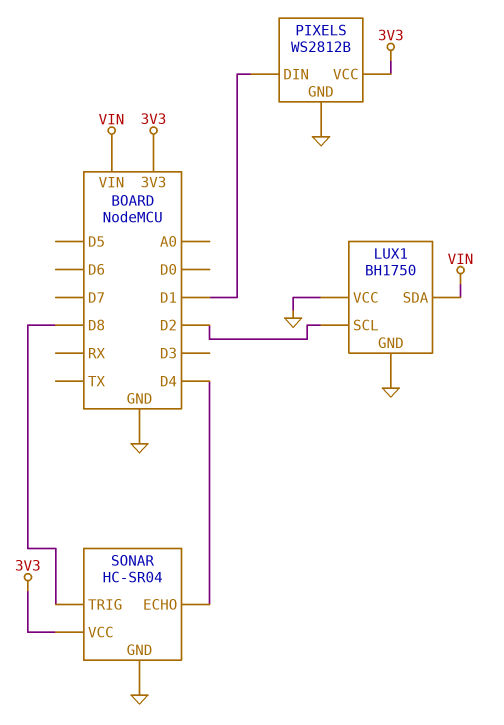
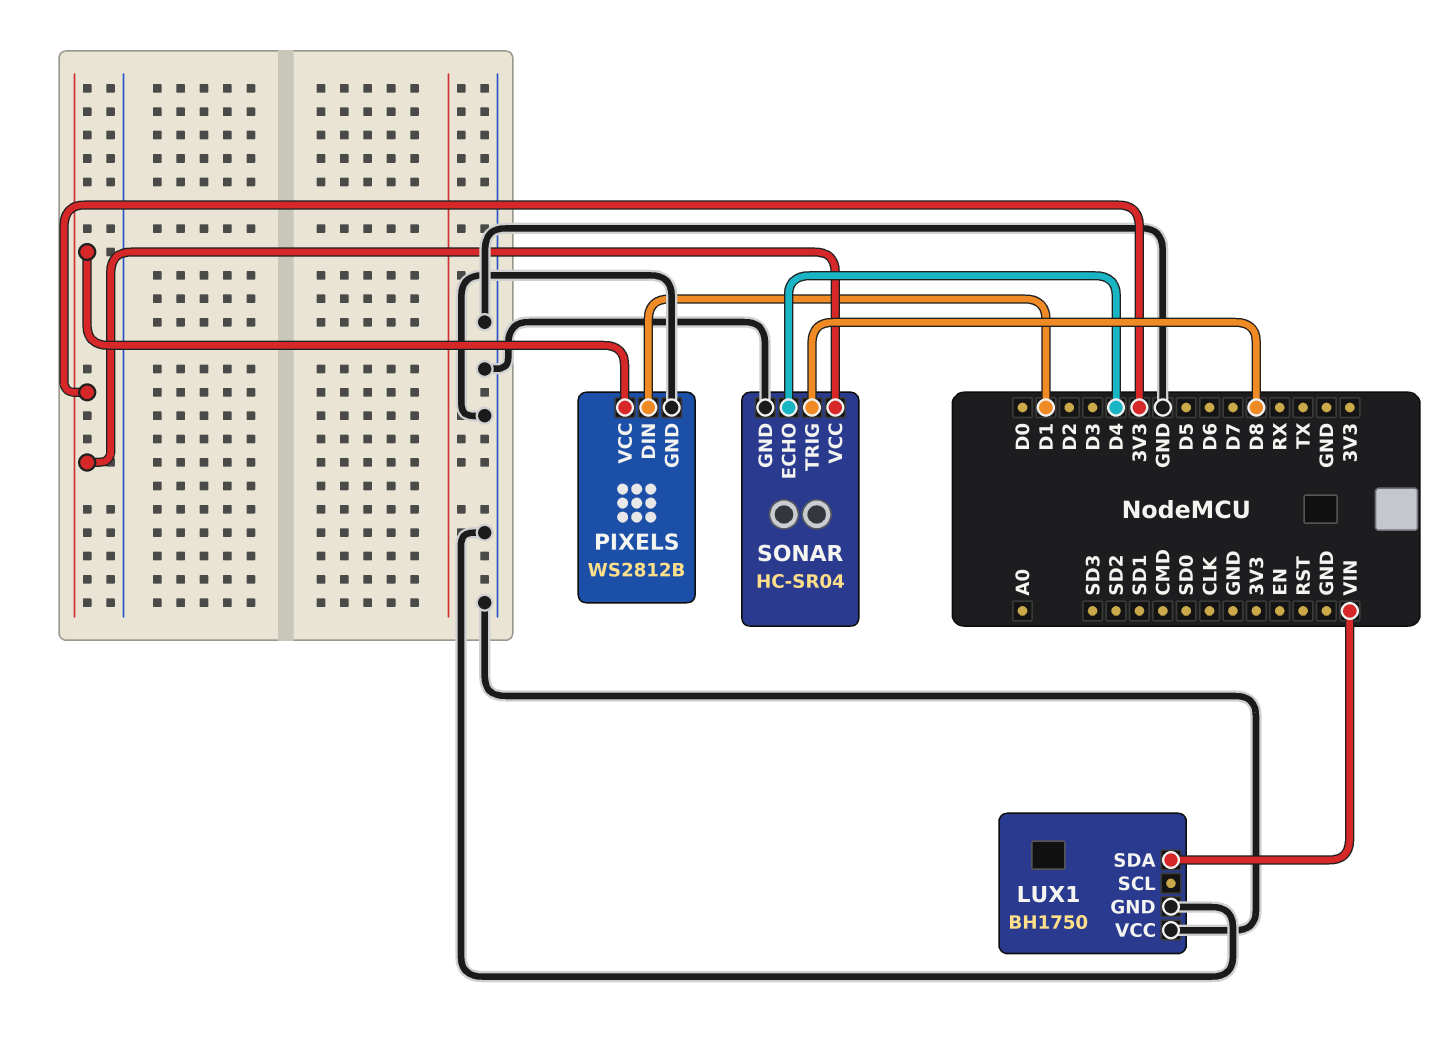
LUX1 pin SCL: D2 -> none

